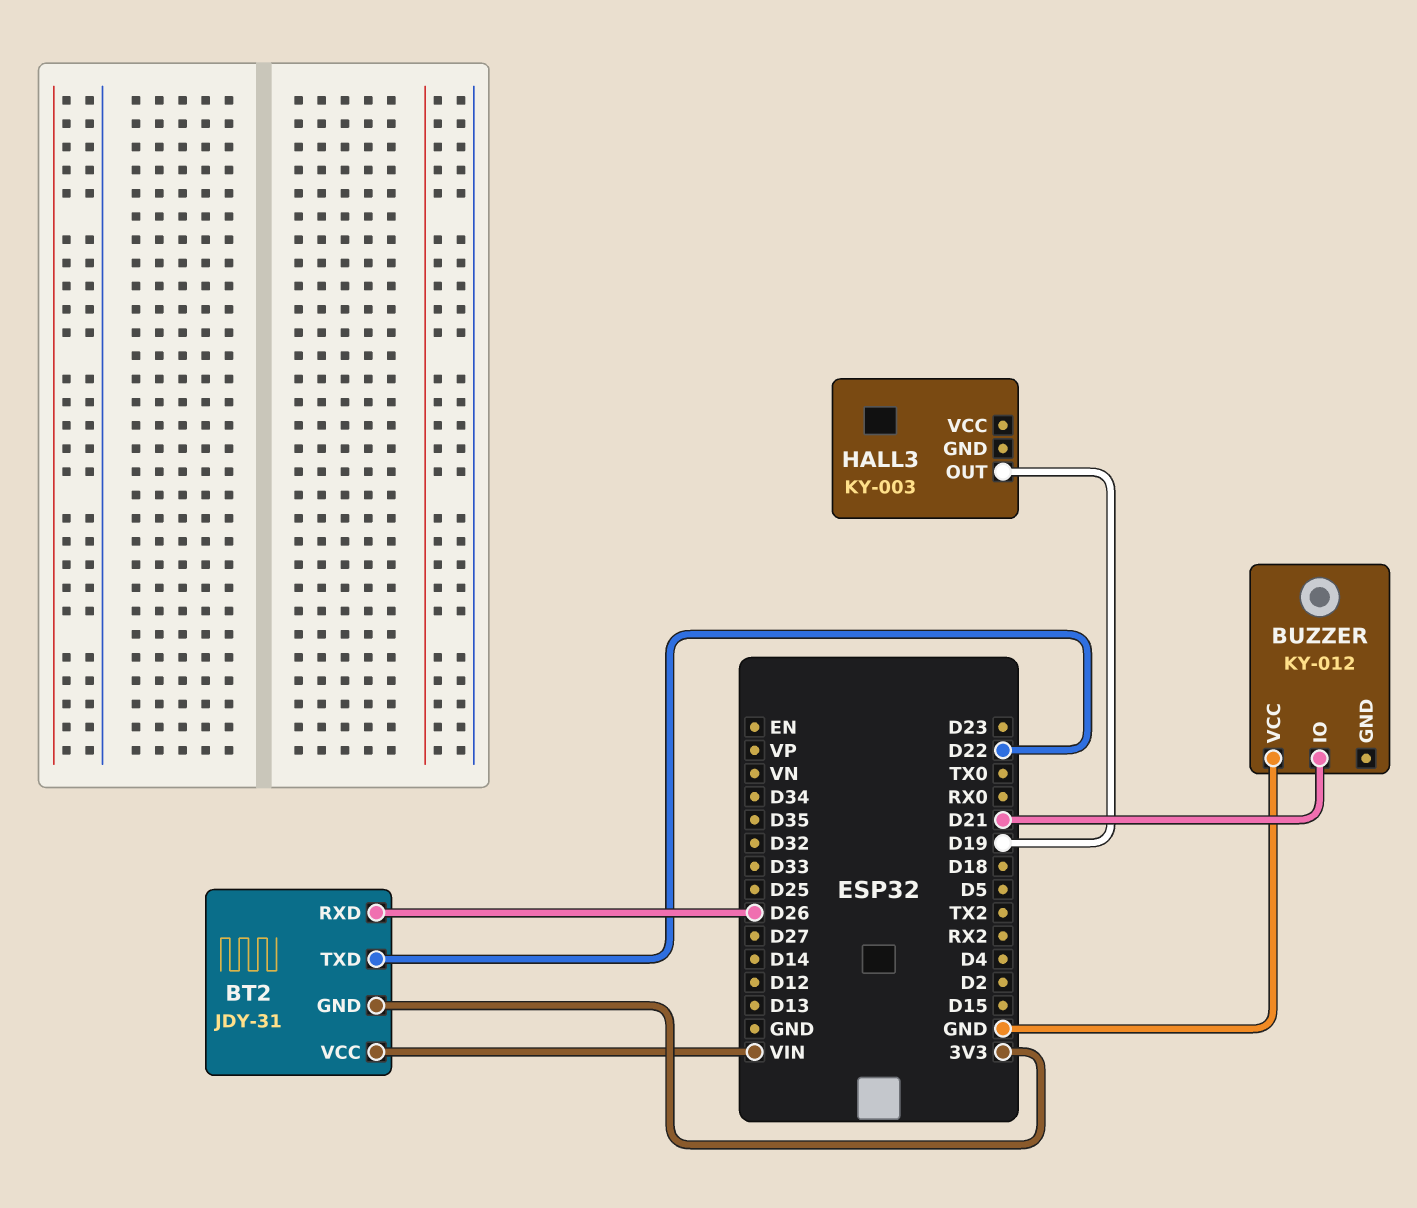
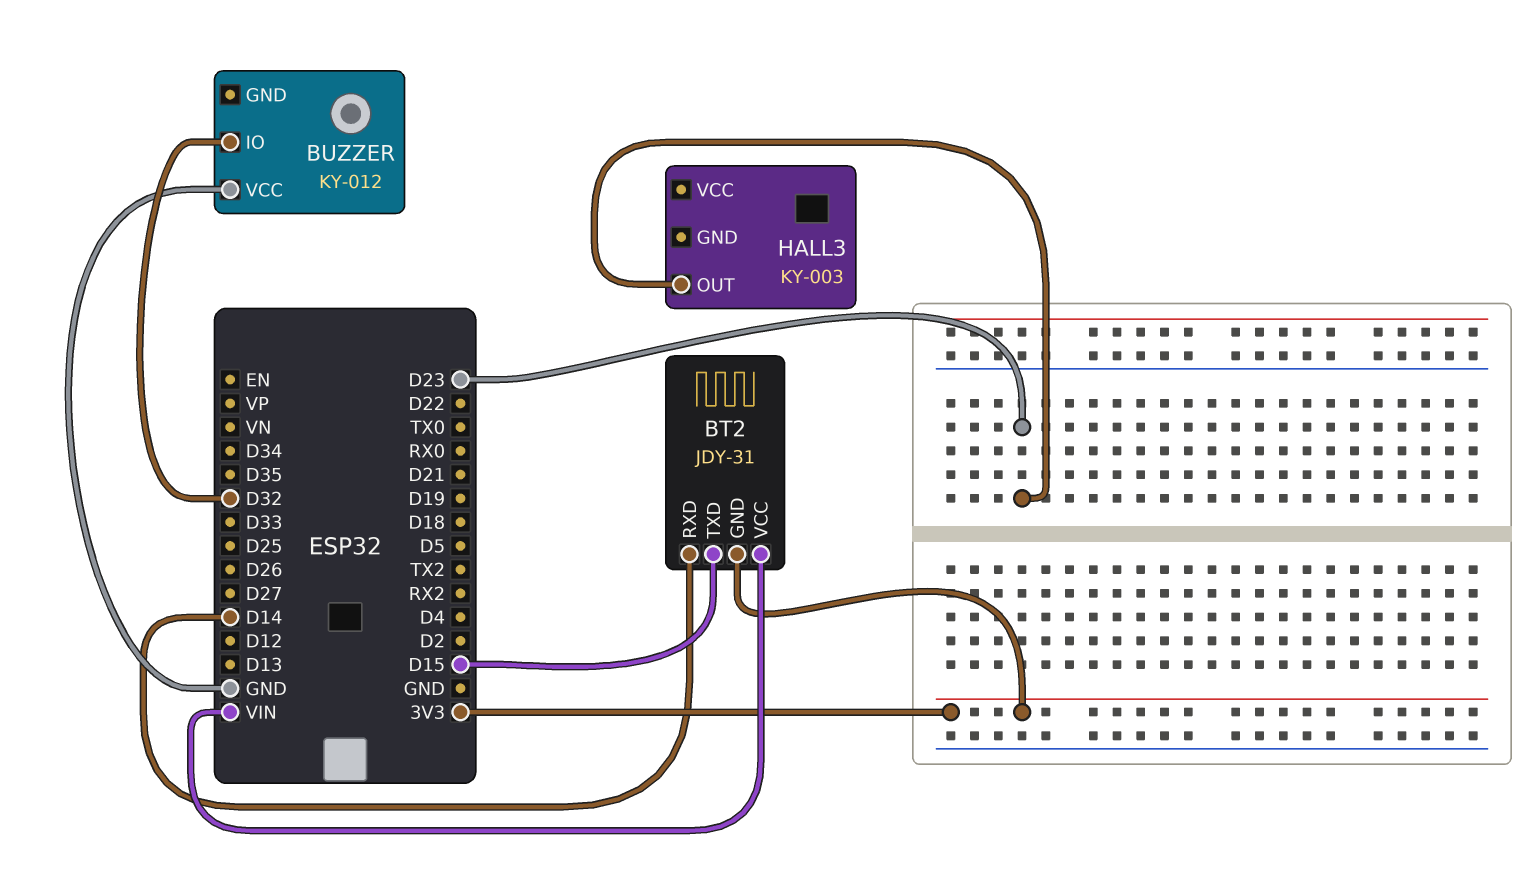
BT2 pin RXD: D26 -> D14
BT2 pin TXD: D22 -> D15
BUZZER pin IO: D21 -> D32
HALL3 pin OUT: D19 -> D23

